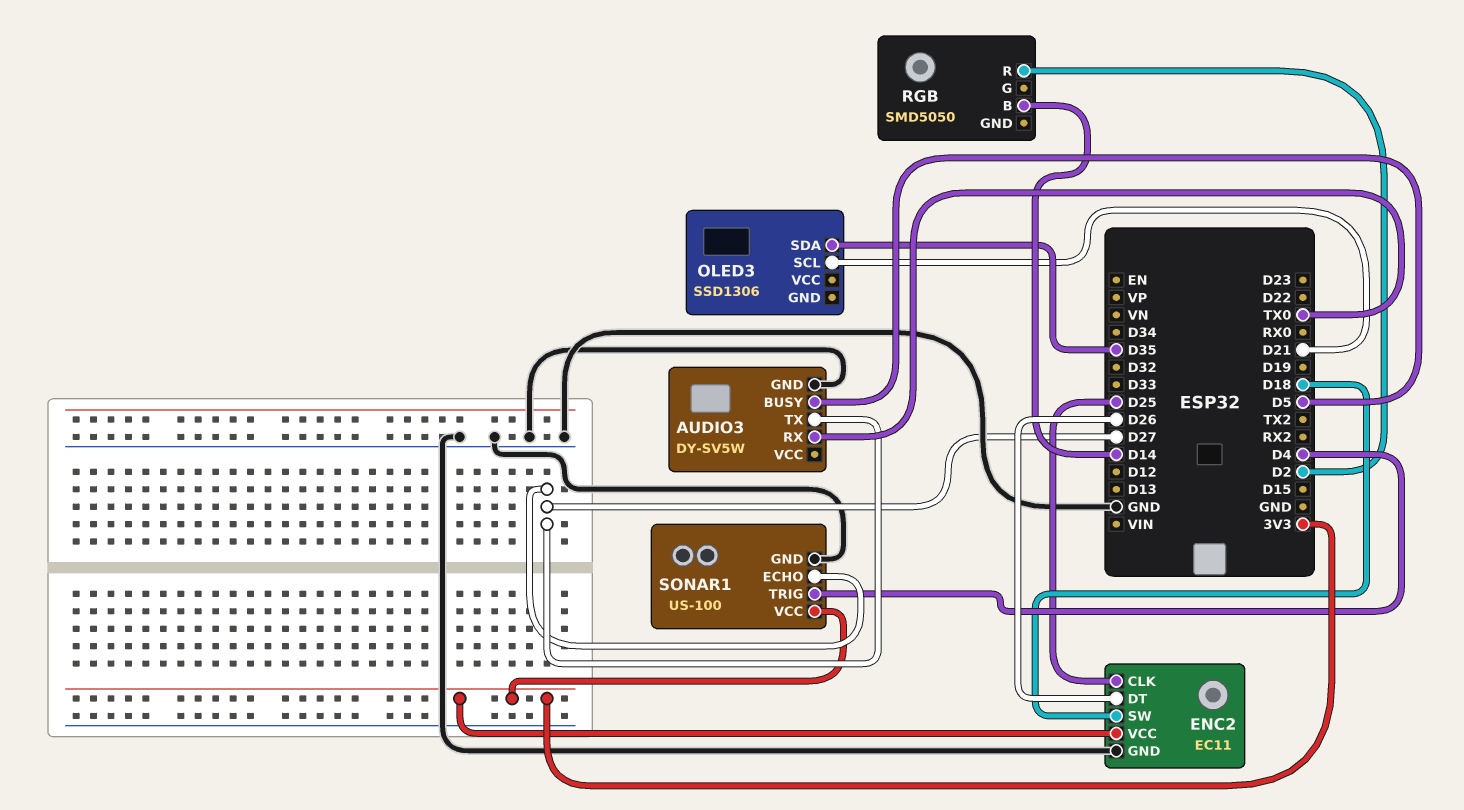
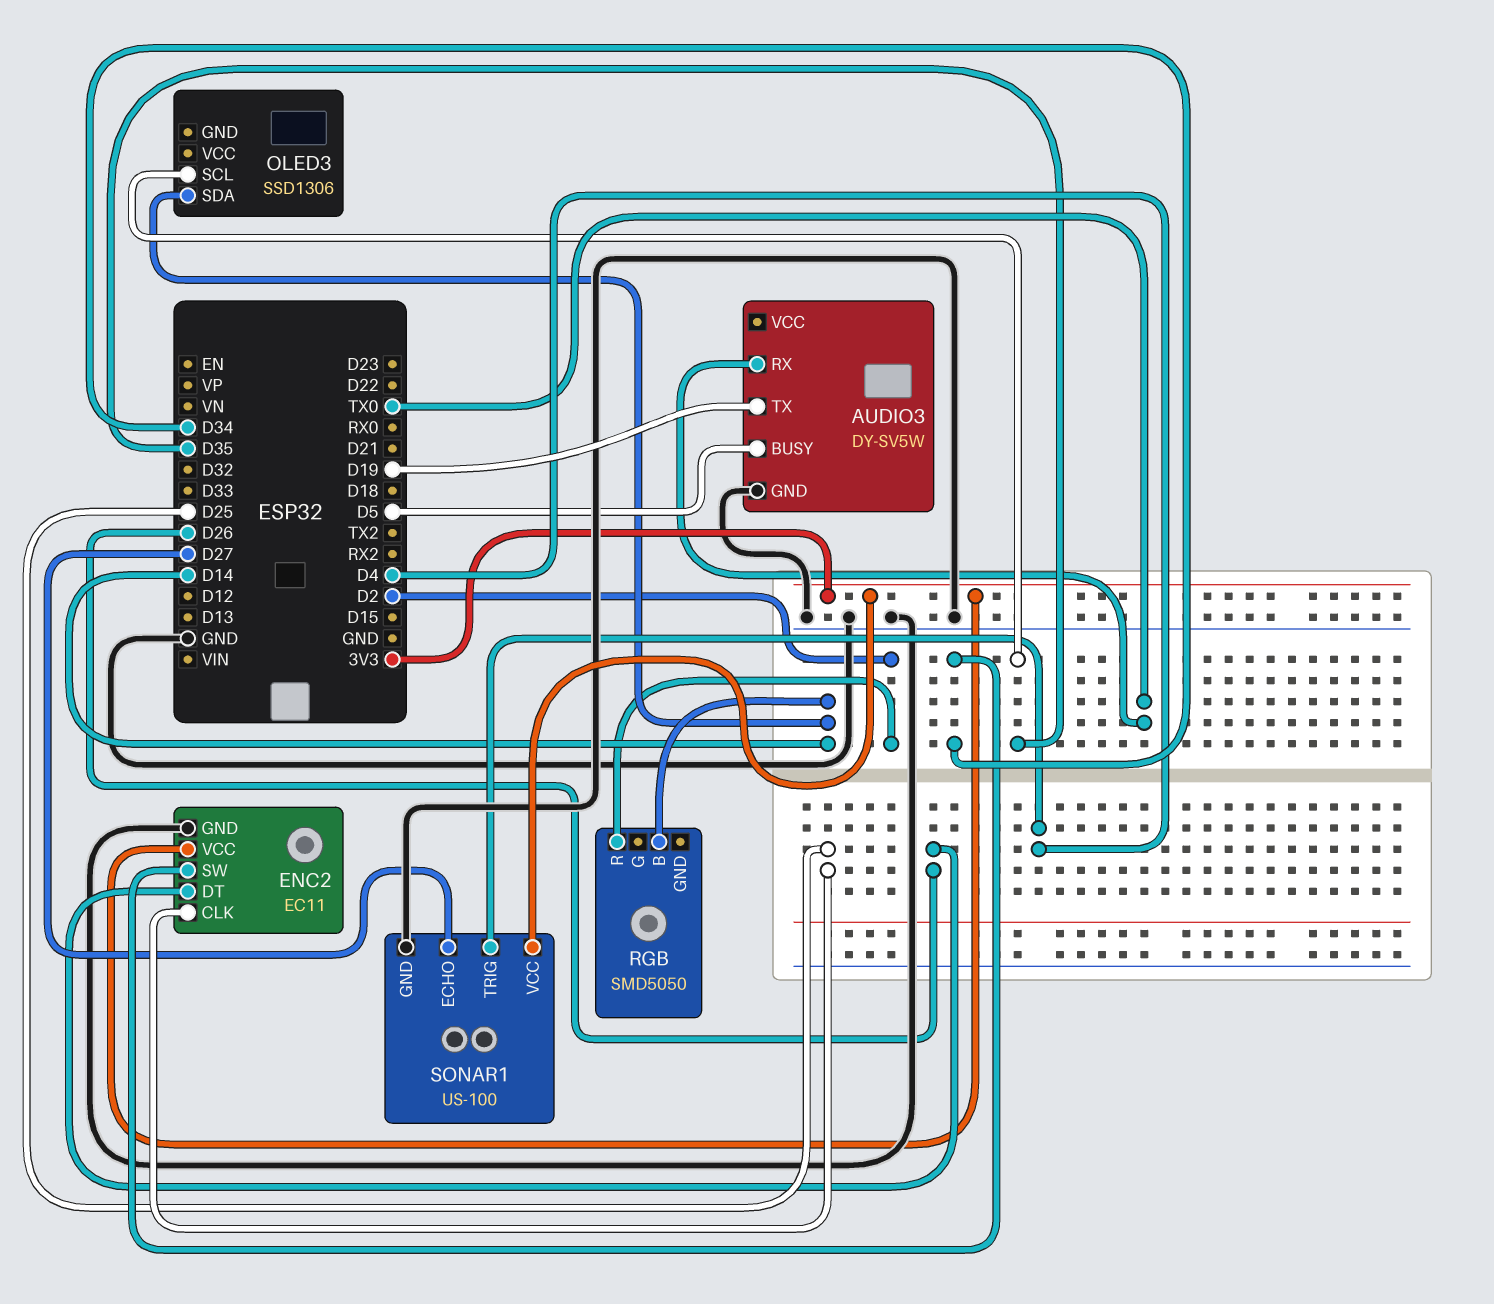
AUDIO3 pin TX: D27 -> D19
ENC2 pin SW: D18 -> D34
OLED3 pin SCL: D21 -> D35
OLED3 pin SDA: D35 -> D14

